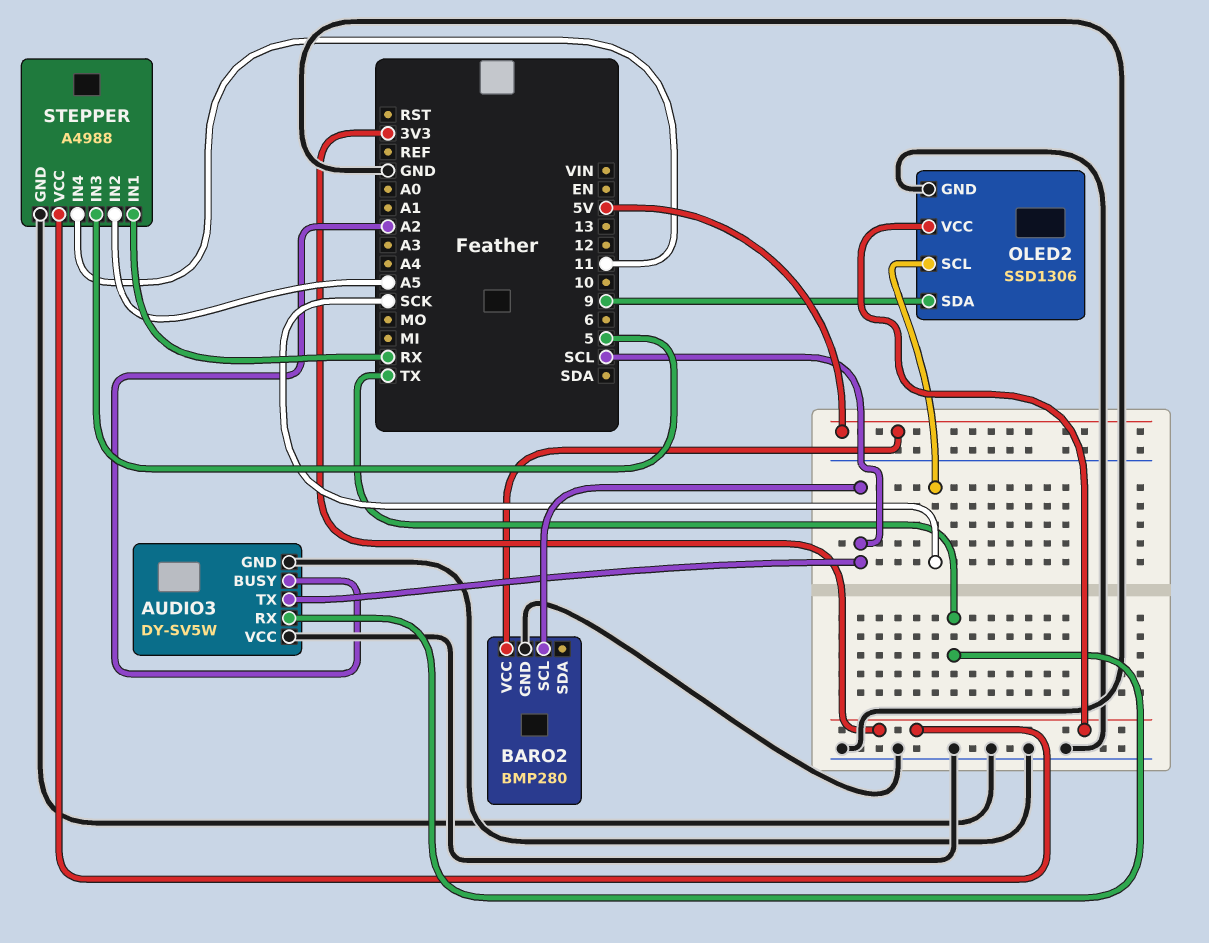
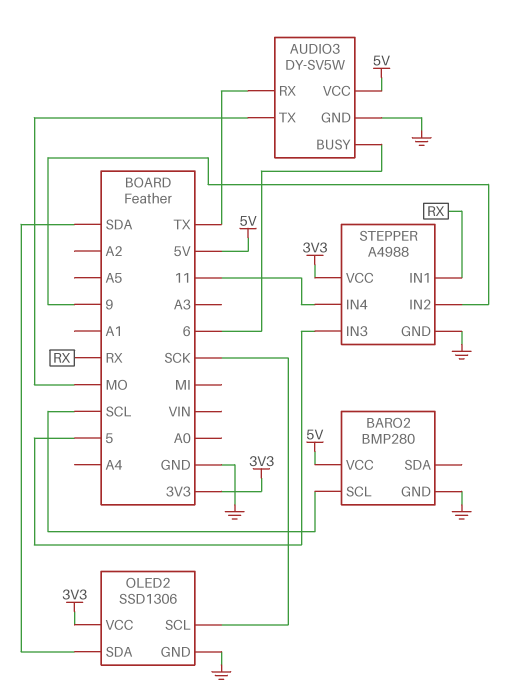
AUDIO3 pin BUSY: A2 -> 6
AUDIO3 pin TX: SCL -> MO
AUDIO3 pin VCC: GND -> 5V
OLED2 pin SDA: 9 -> SDA
STEPPER pin IN2: A5 -> 9

